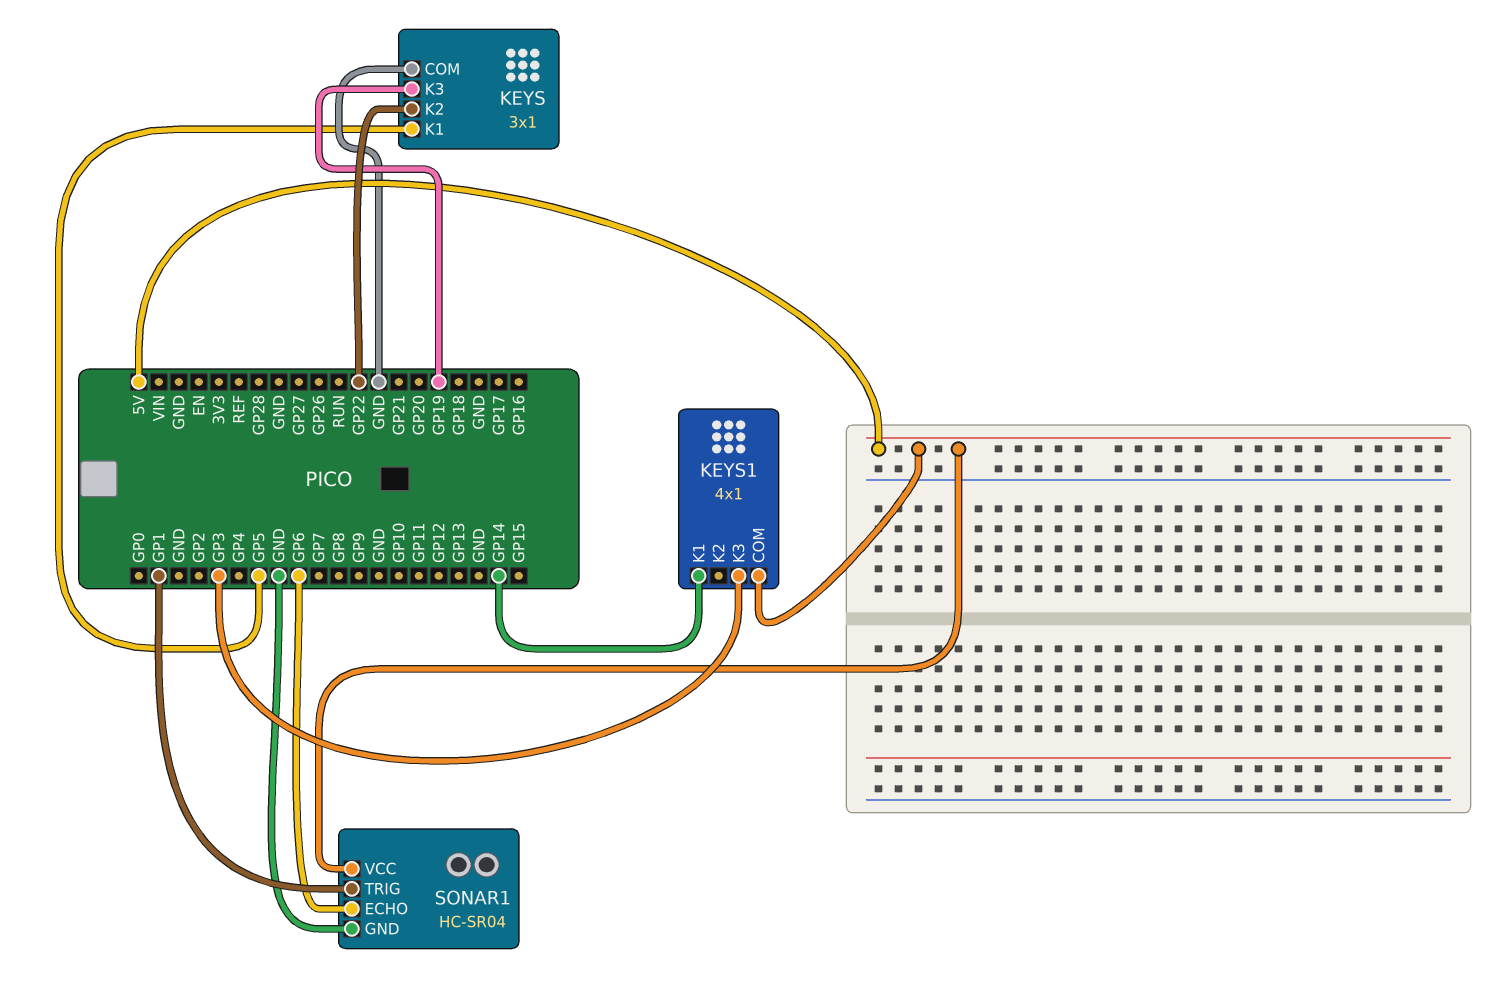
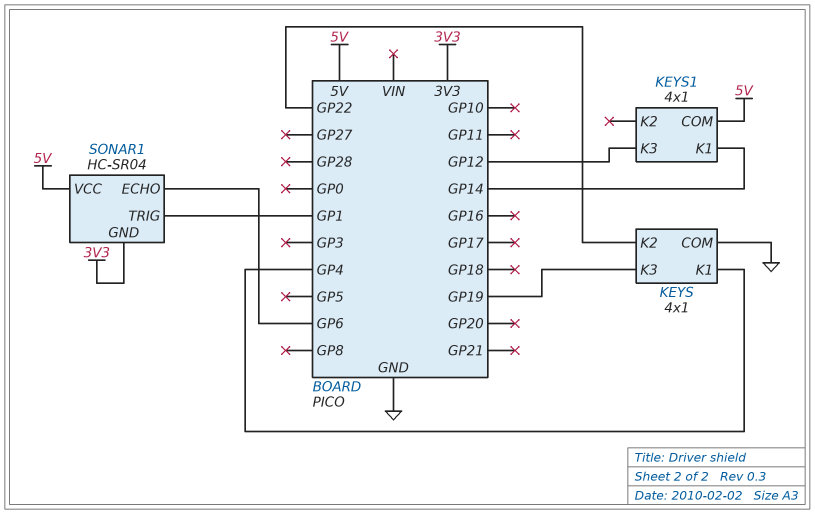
KEYS: 3x1 -> 4x1
KEYS pin K1: GP5 -> GP4
KEYS1 pin K3: GP3 -> GP12
SONAR1 pin GND: GND -> 3V3

